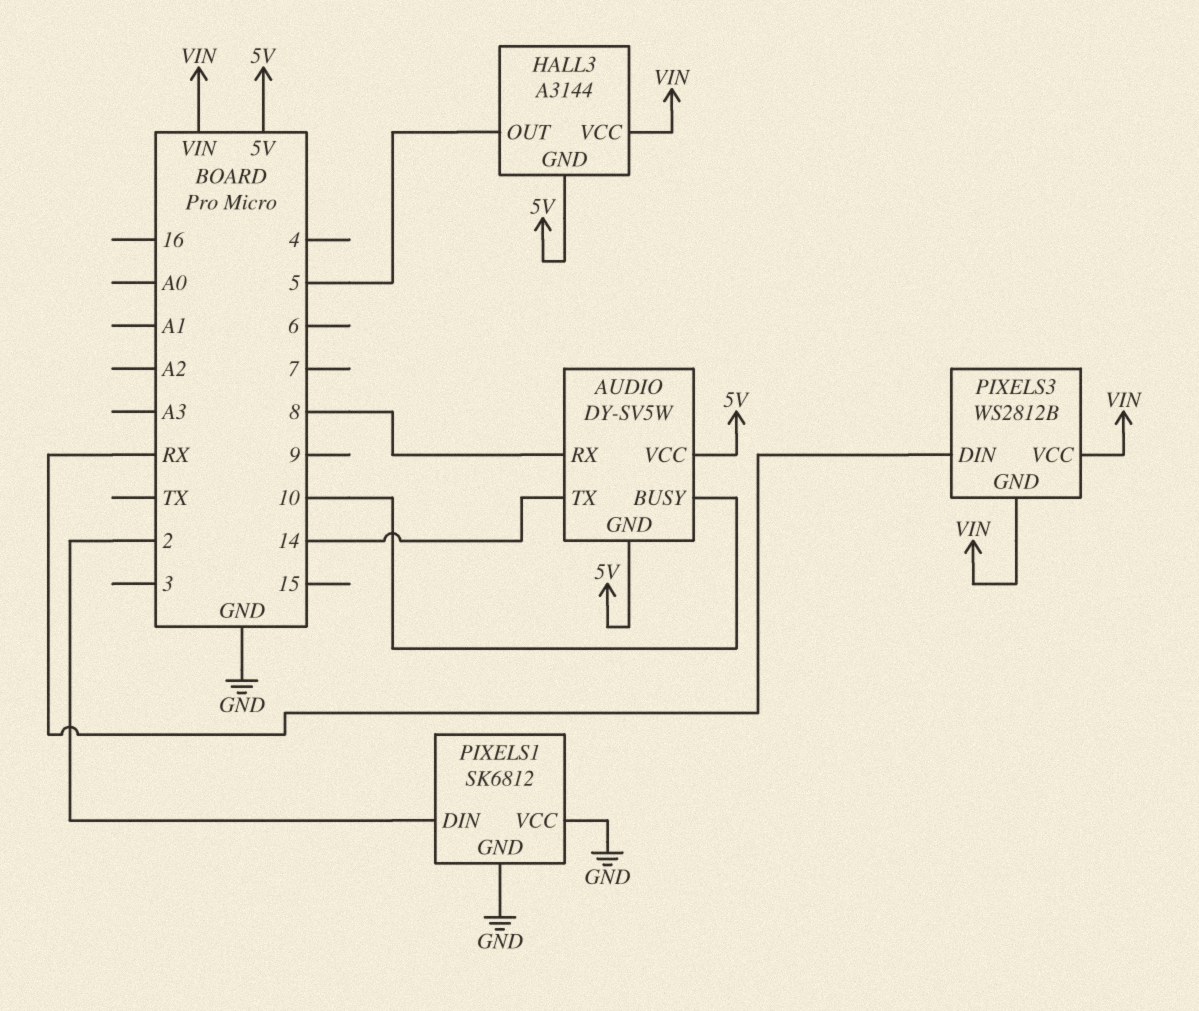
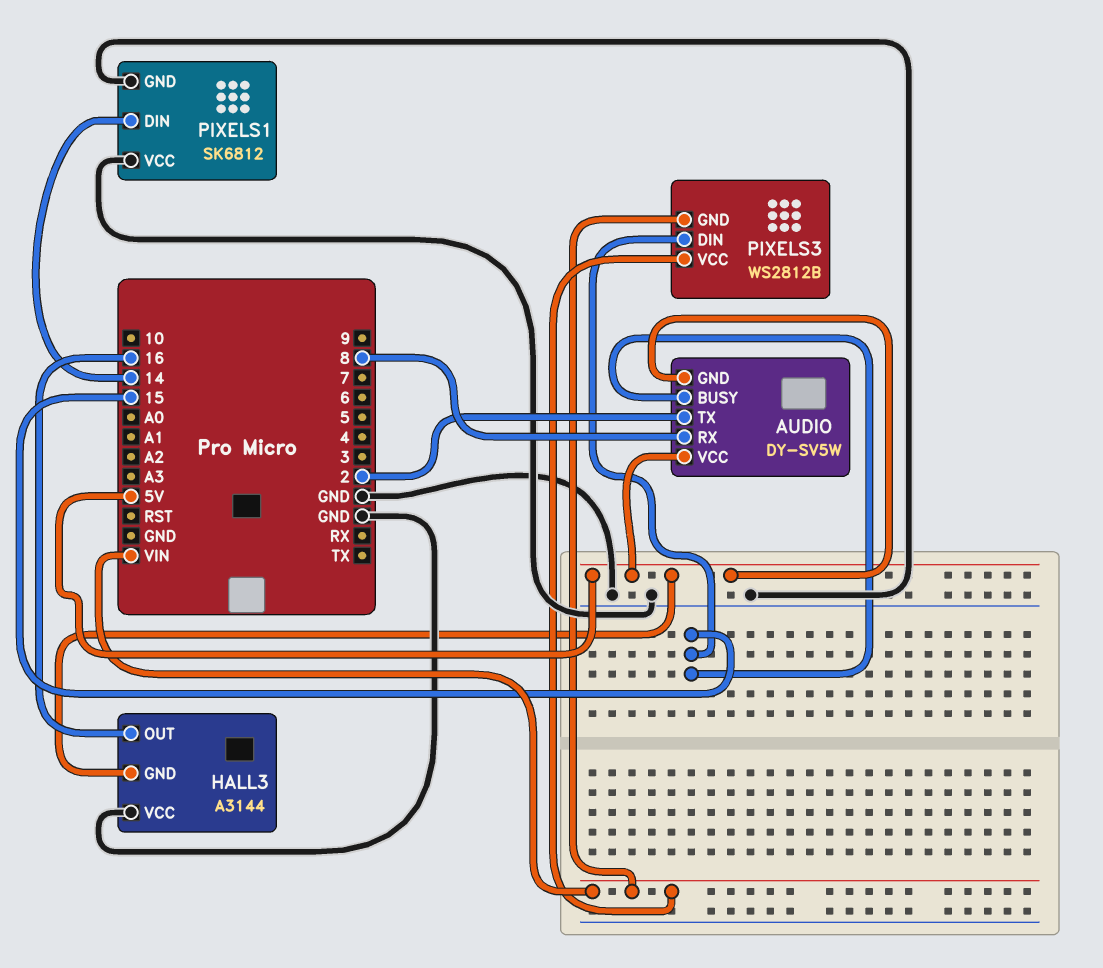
AUDIO pin BUSY: 10 -> 15
AUDIO pin TX: 14 -> 2
HALL3 pin OUT: 5 -> 16
HALL3 pin VCC: VIN -> GND
PIXELS1 pin DIN: 2 -> 14
PIXELS3 pin DIN: RX -> 15

